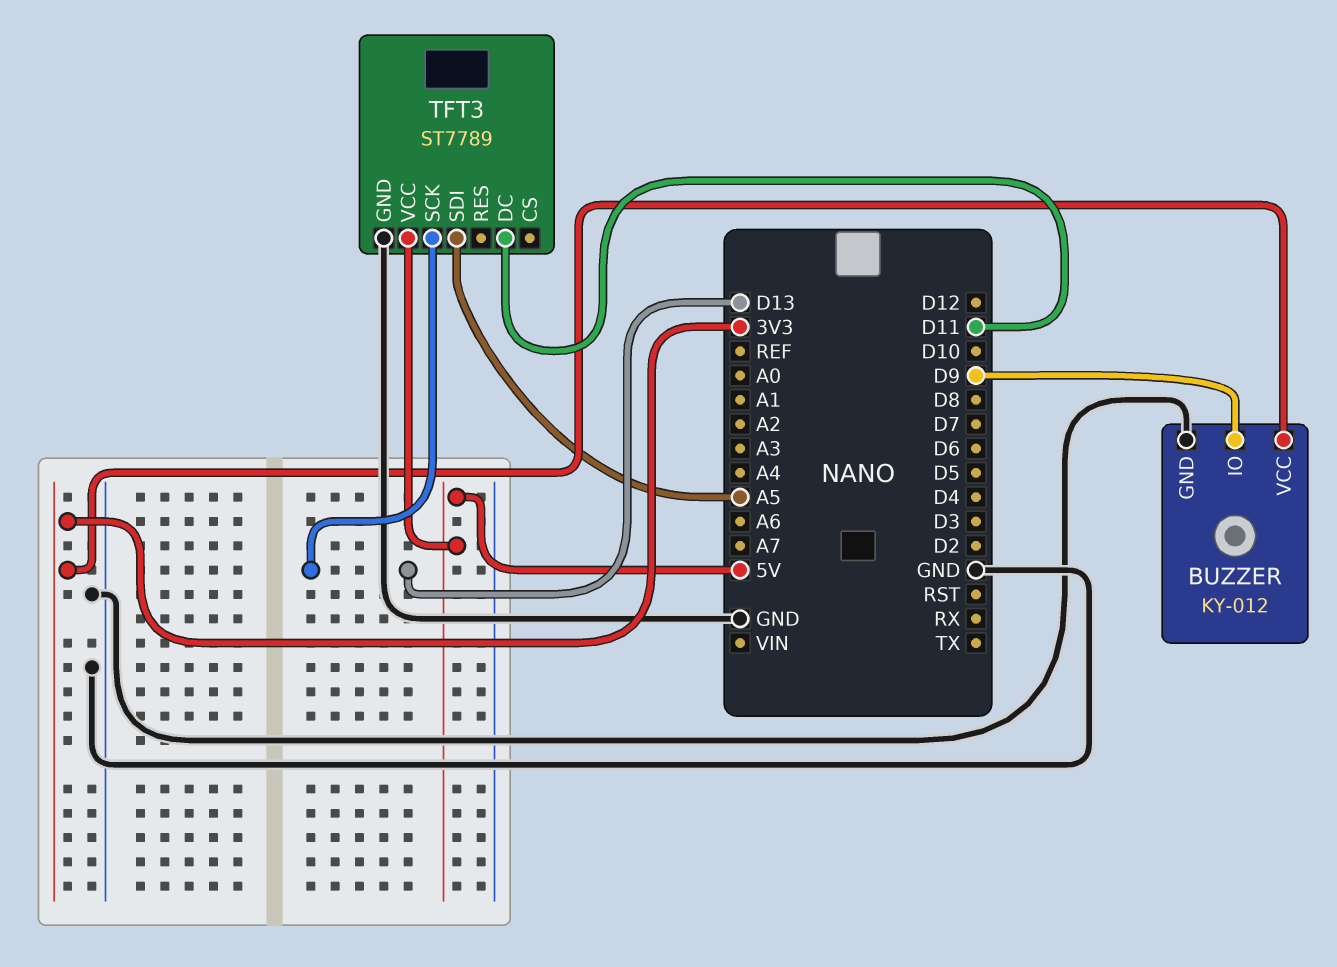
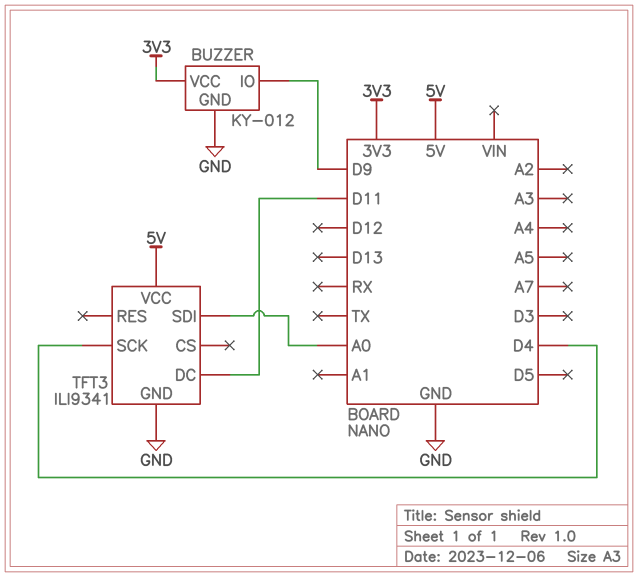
TFT3: ST7789 -> ILI9341
TFT3 pin SCK: D13 -> D4
TFT3 pin SDI: A5 -> A0

